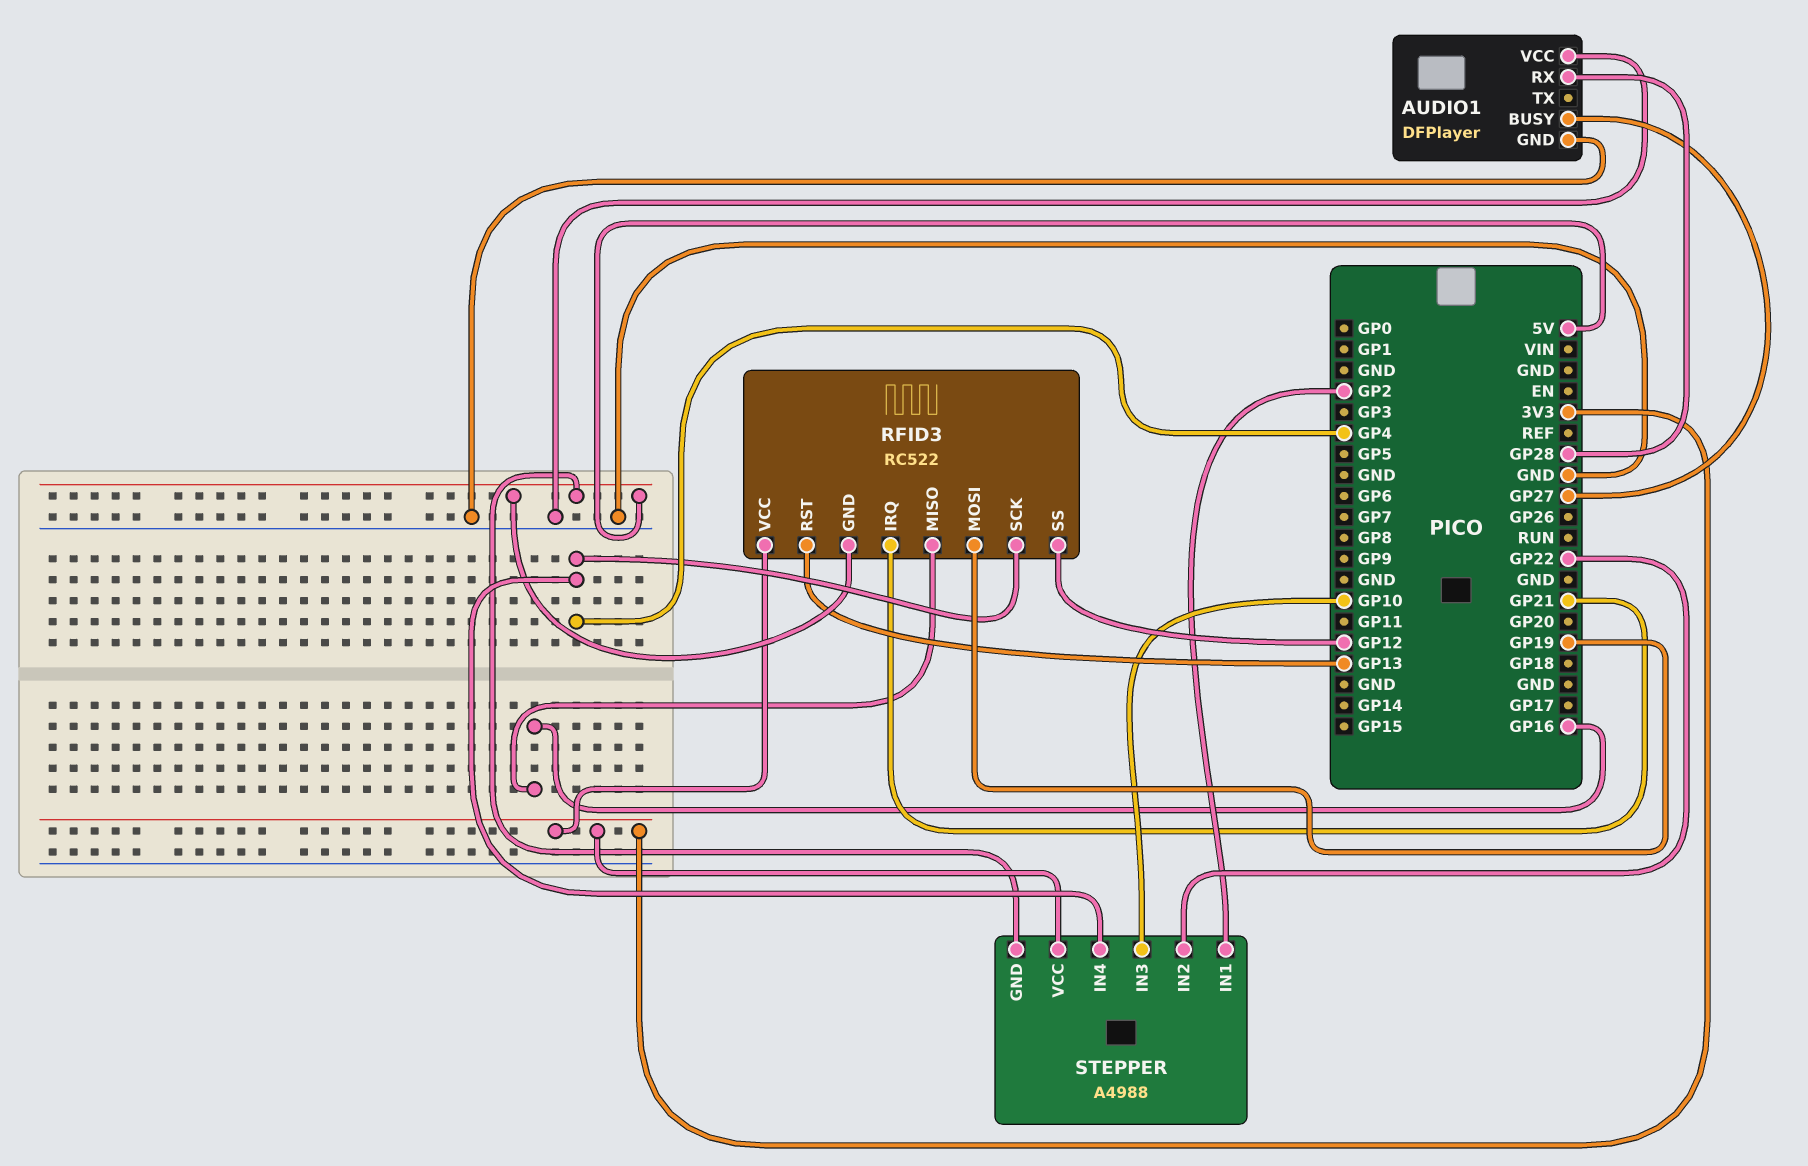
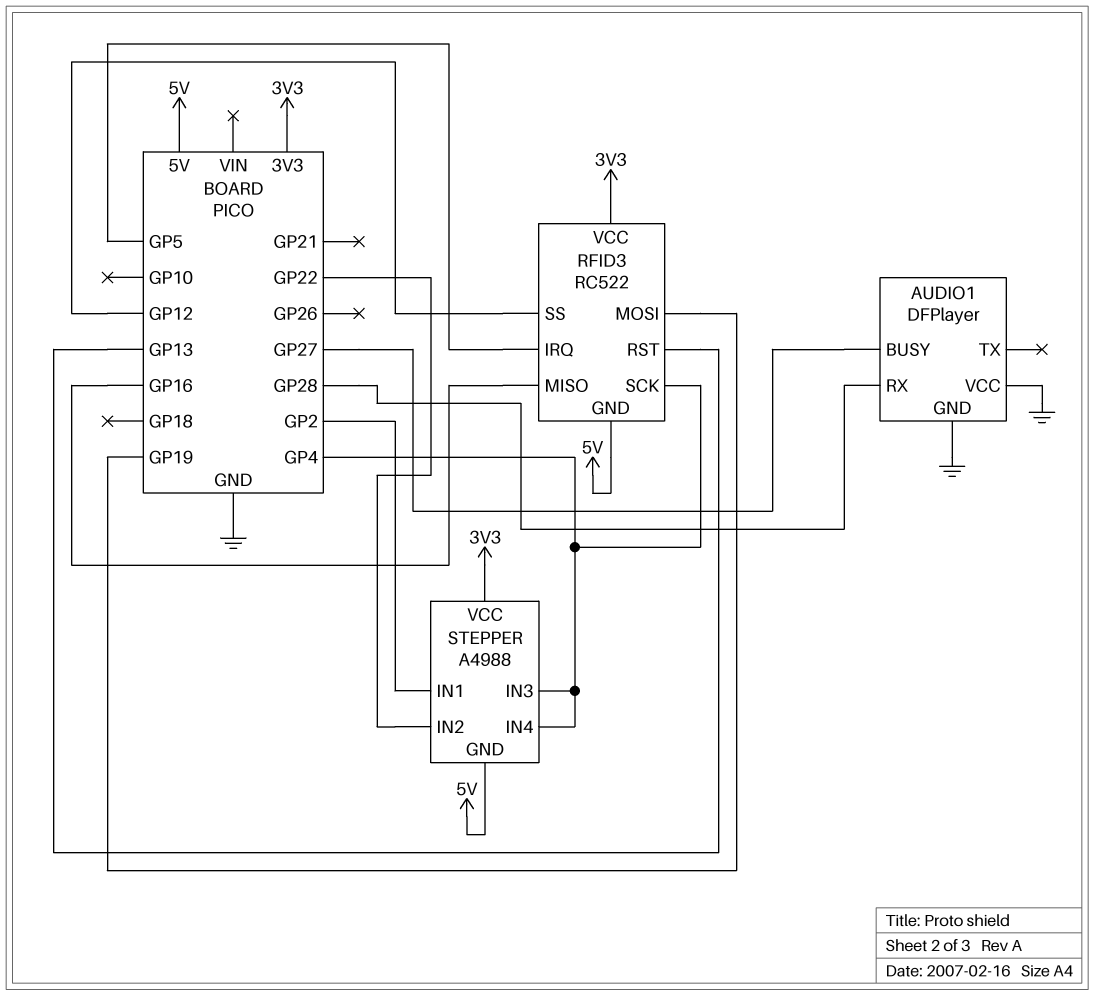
RFID3 pin IRQ: GP21 -> GP5
STEPPER pin IN3: GP10 -> GP4

